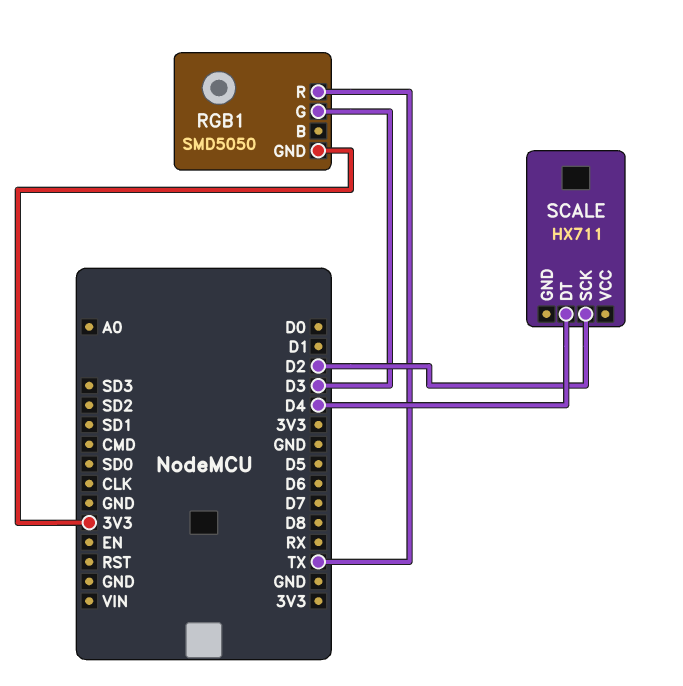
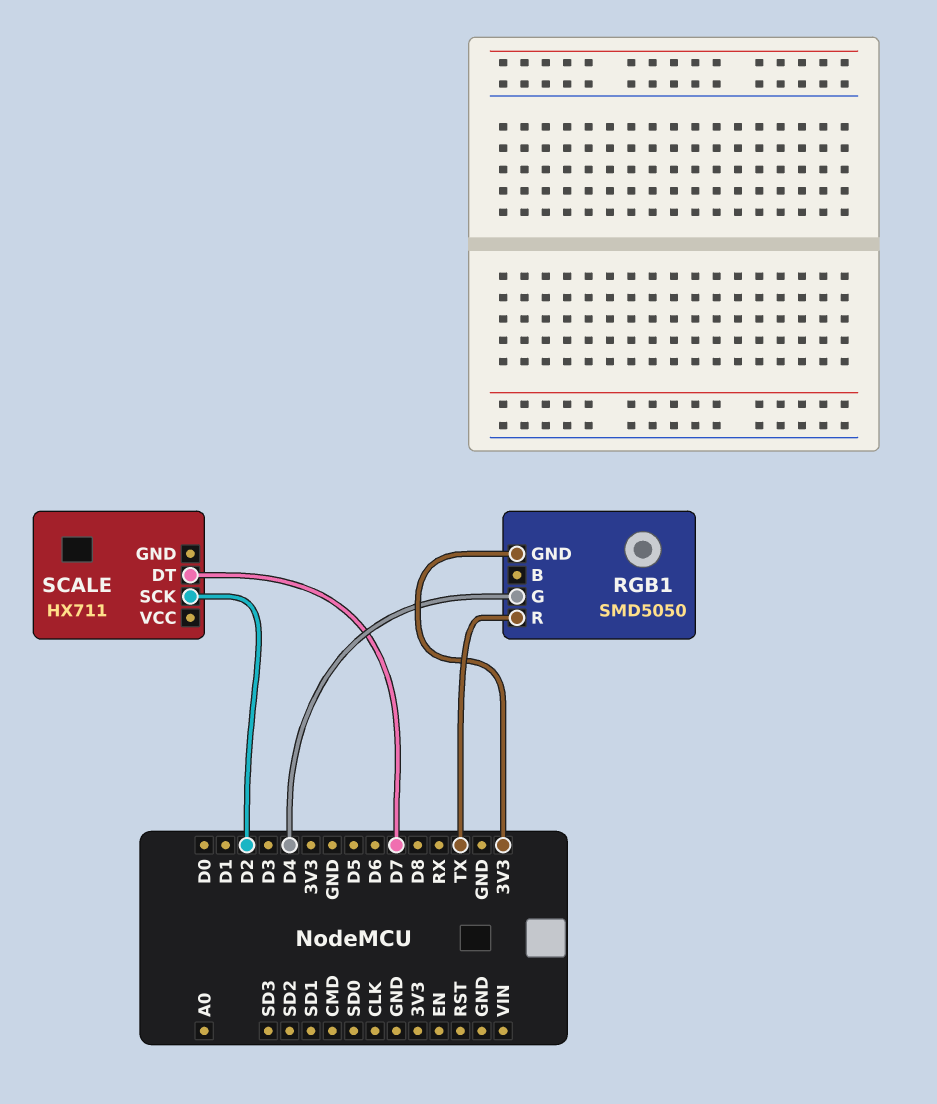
RGB1 pin G: D3 -> D4
SCALE pin DT: D4 -> D7

